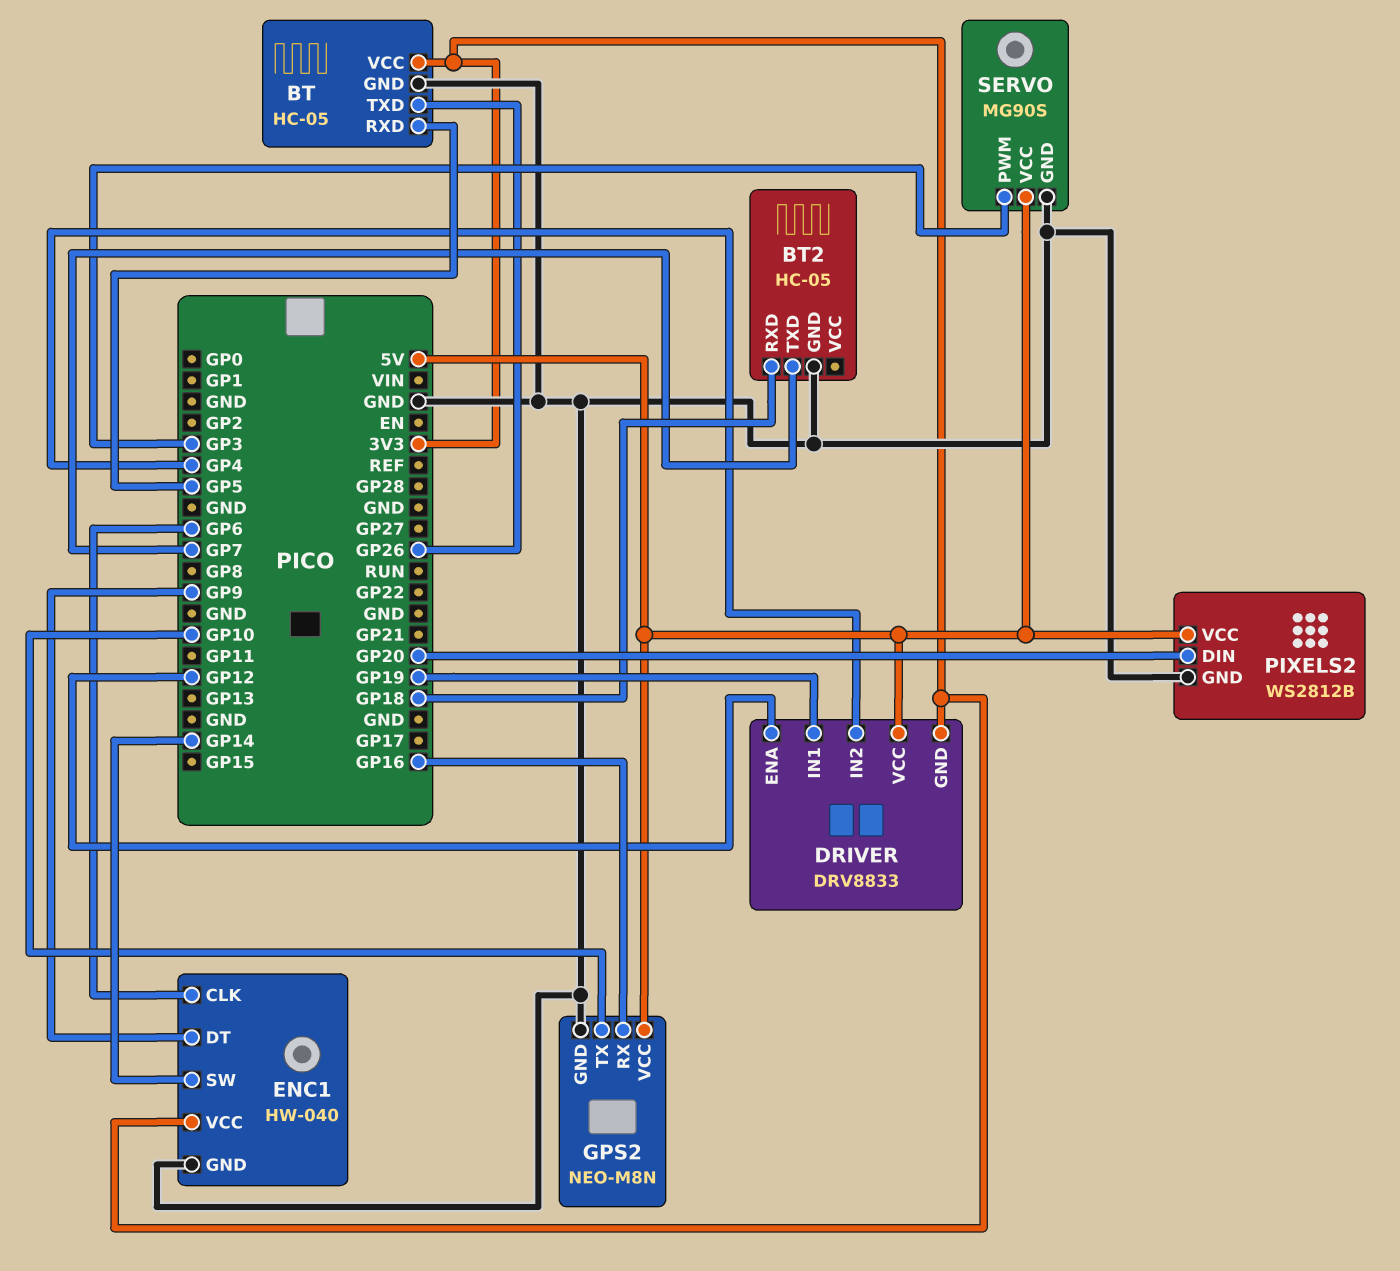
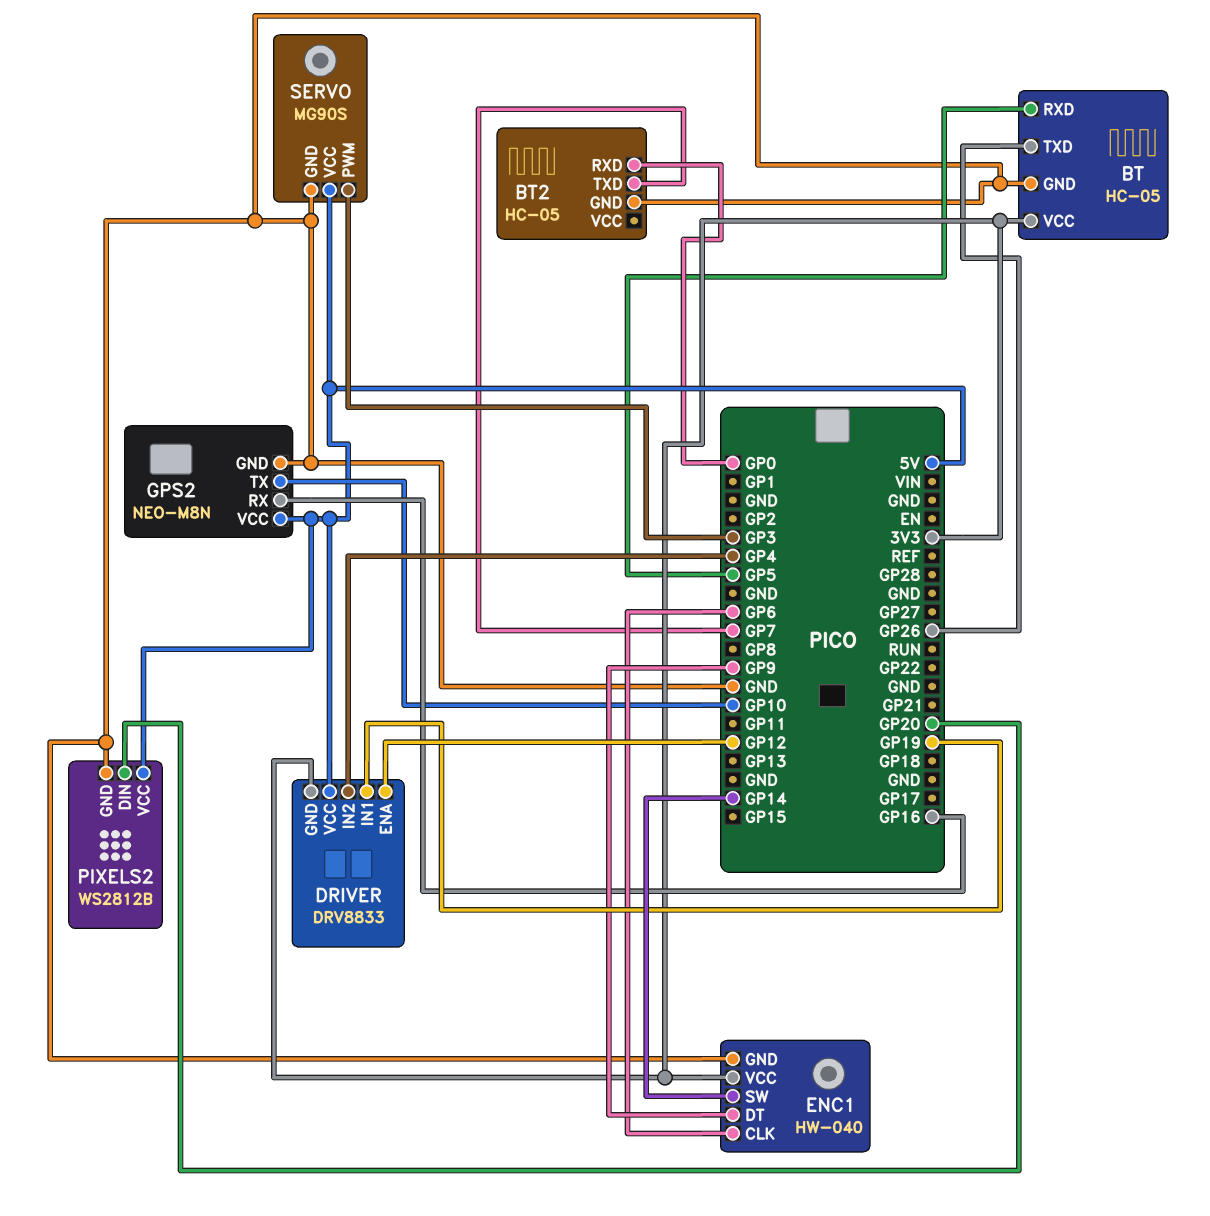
BT2 pin RXD: GP18 -> GP0

